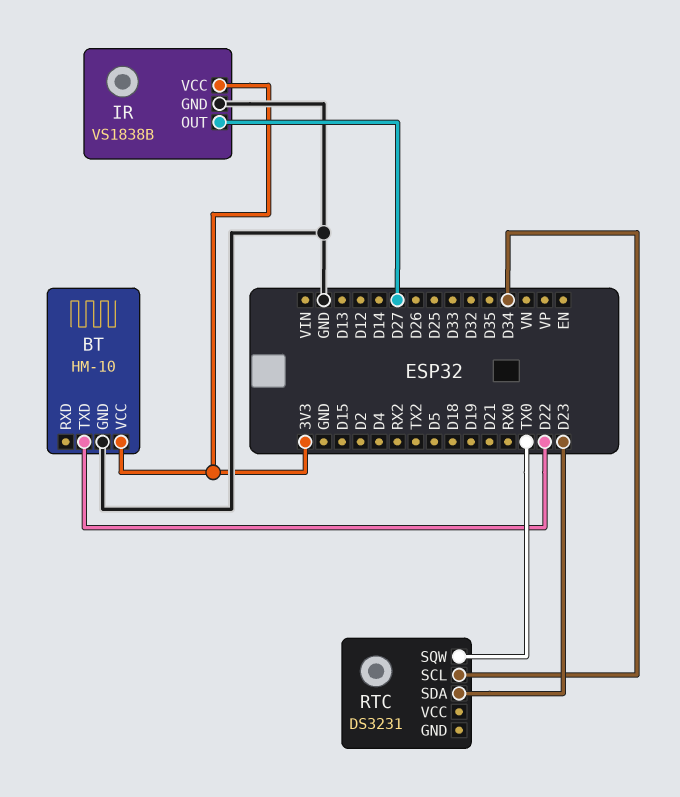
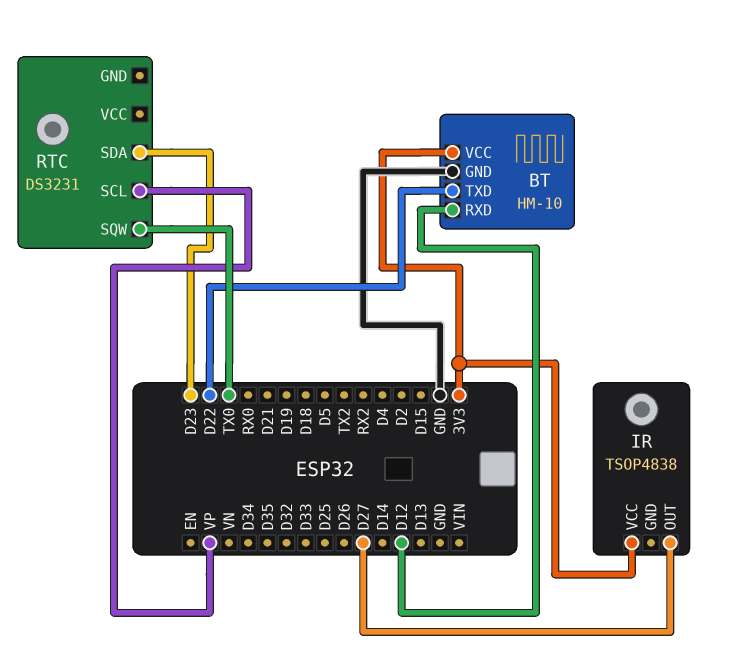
BT pin RXD: none -> D12
IR: VS1838B -> TSOP4838
IR pin GND: GND -> none
RTC pin SCL: D34 -> VP

